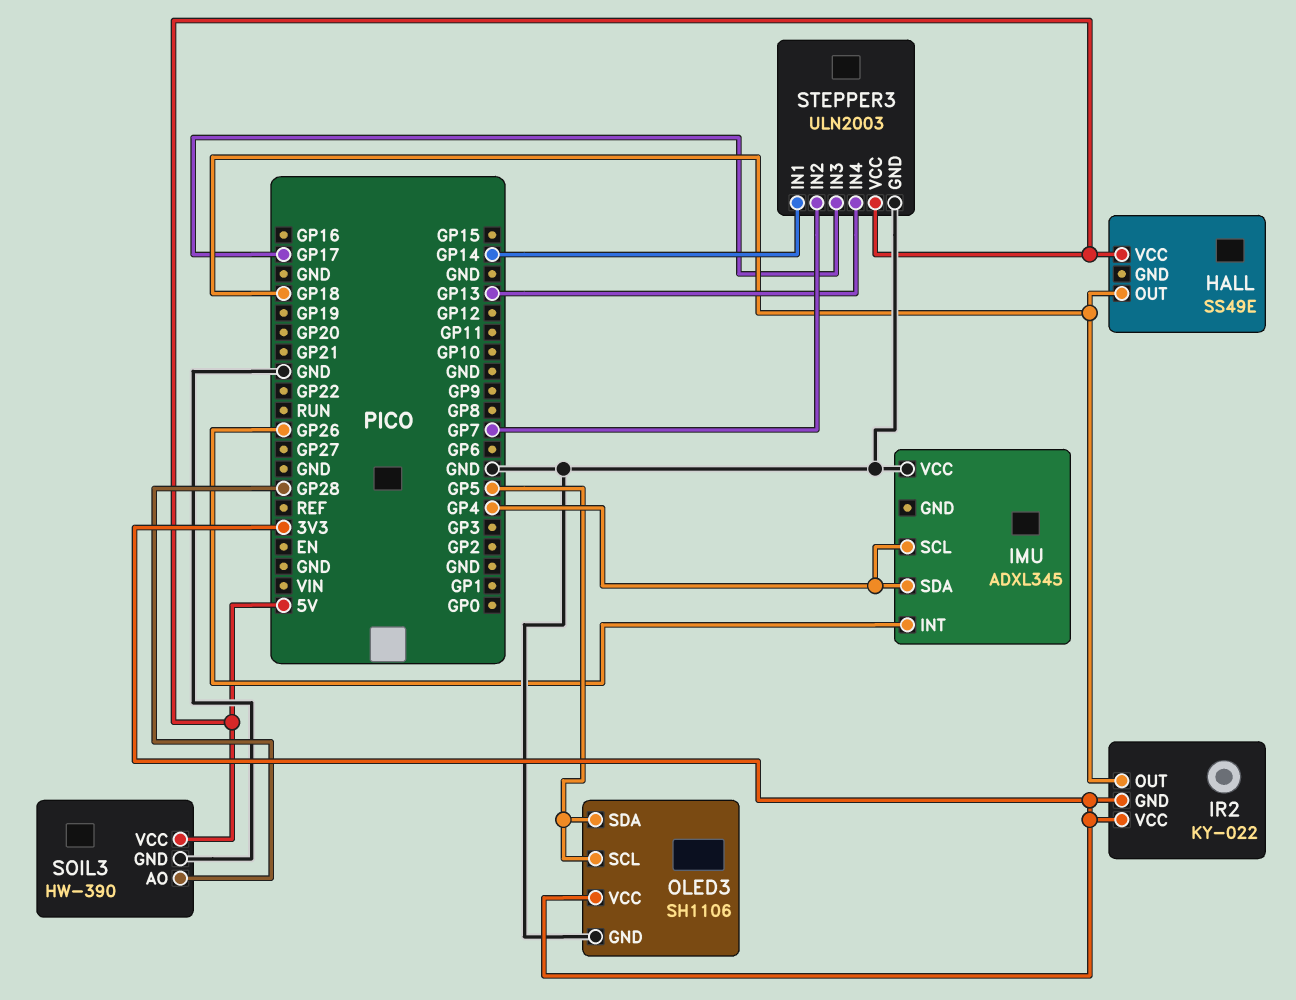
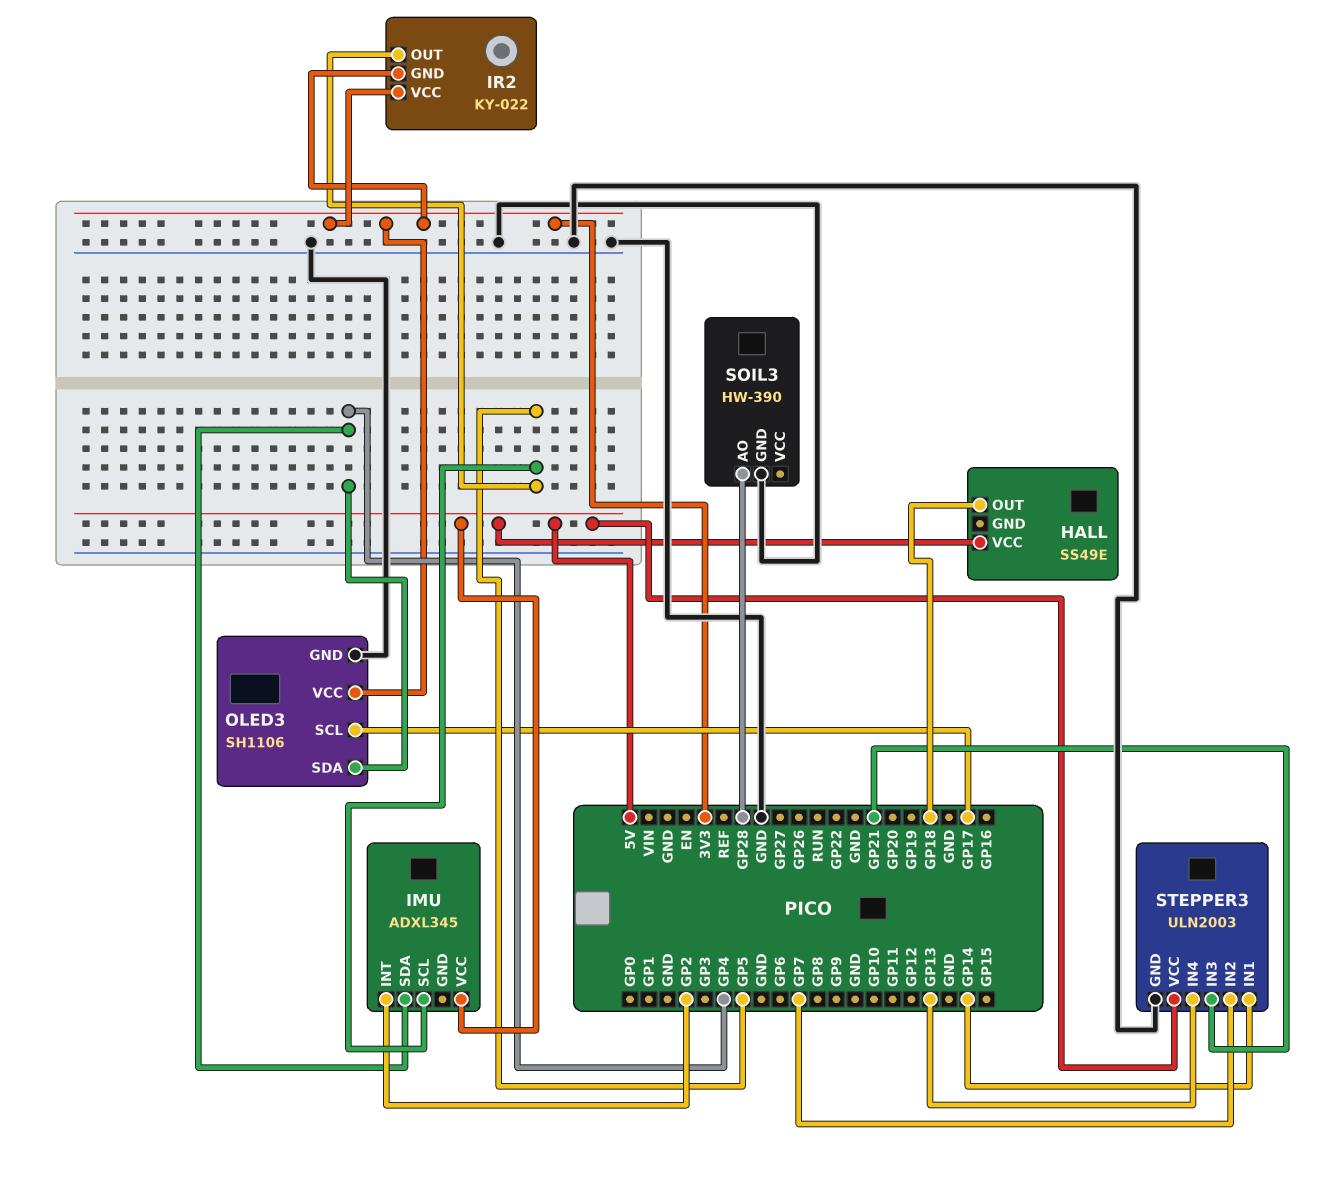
IMU pin INT: GP26 -> GP2
IMU pin SCL: GP4 -> GP5
IMU pin VCC: GND -> 5V
IR2 pin OUT: GP18 -> GP5
OLED3 pin SCL: GP5 -> GP17
OLED3 pin SDA: GP5 -> GP4
SOIL3 pin VCC: 5V -> none
STEPPER3 pin IN3: GP17 -> GP21

